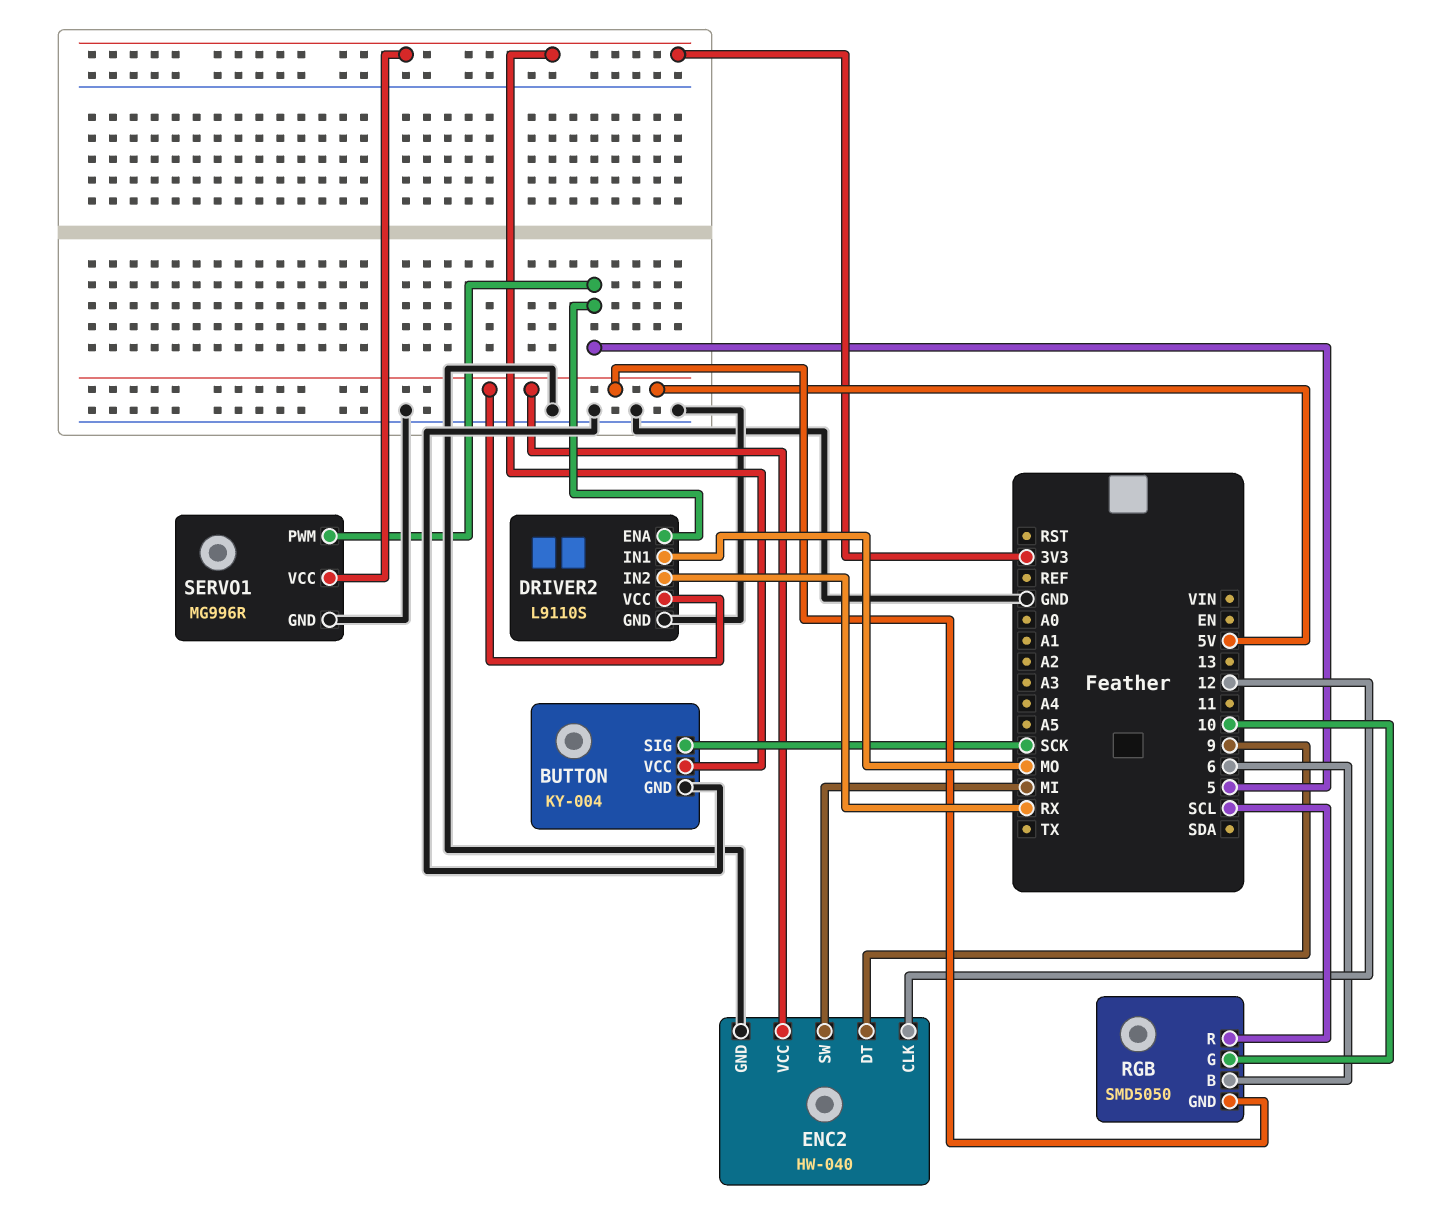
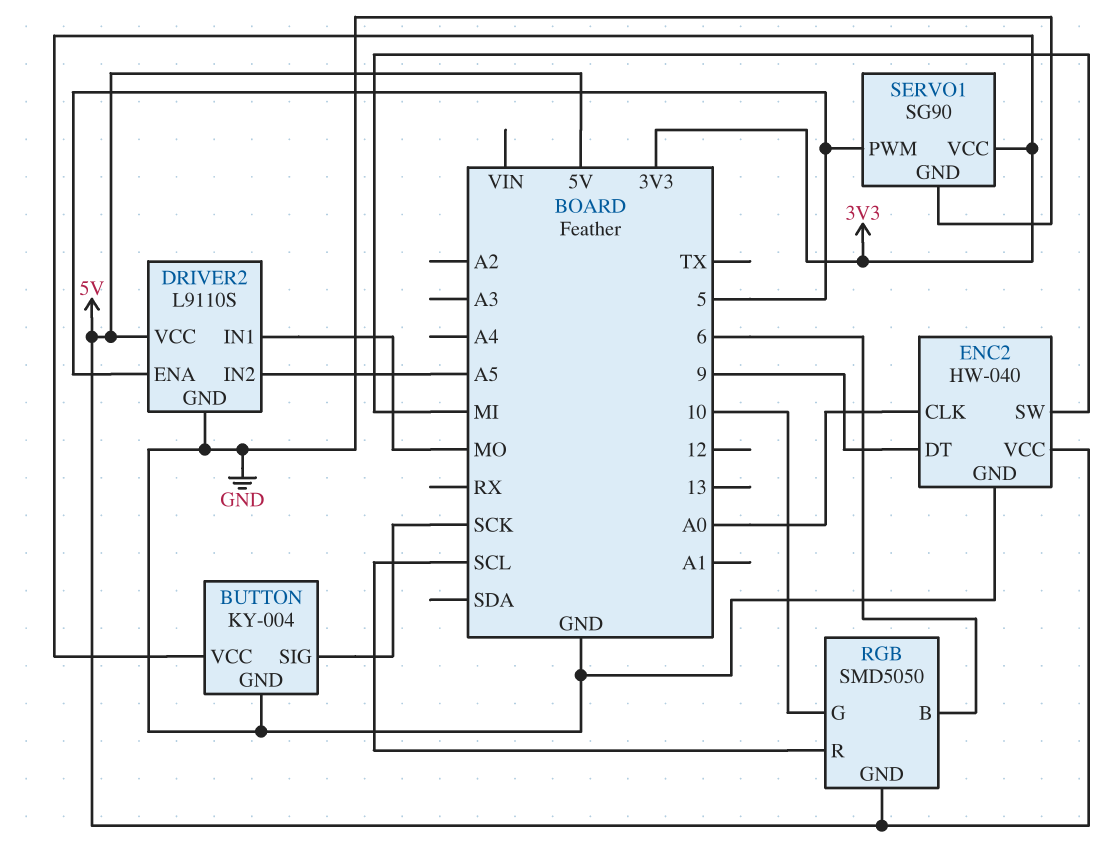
DRIVER2 pin IN2: RX -> A5
ENC2 pin CLK: 12 -> A0
SERVO1: MG996R -> SG90

